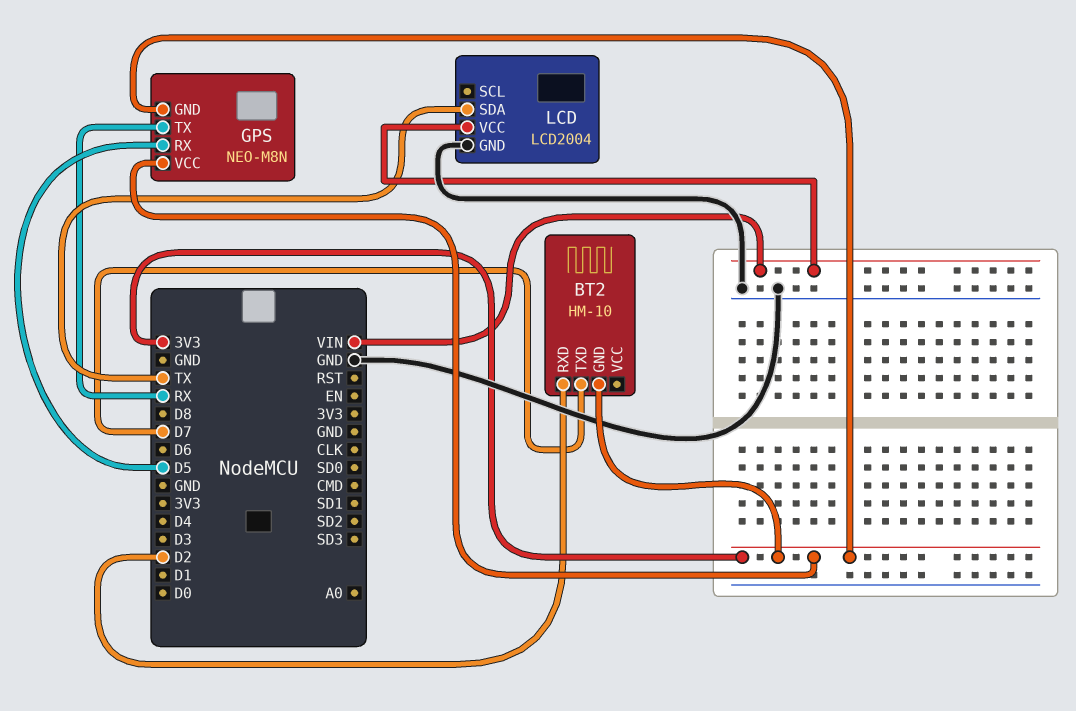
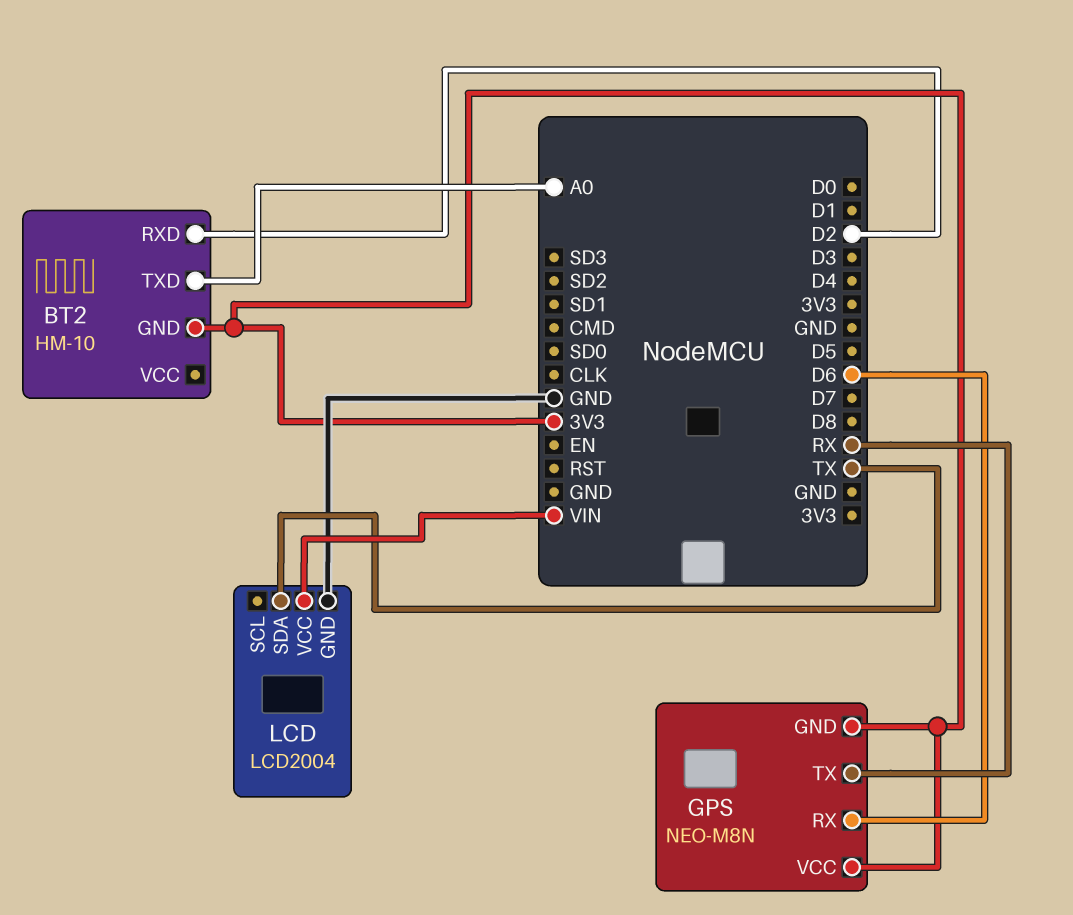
BT2 pin TXD: D7 -> A0
GPS pin RX: D5 -> D6

